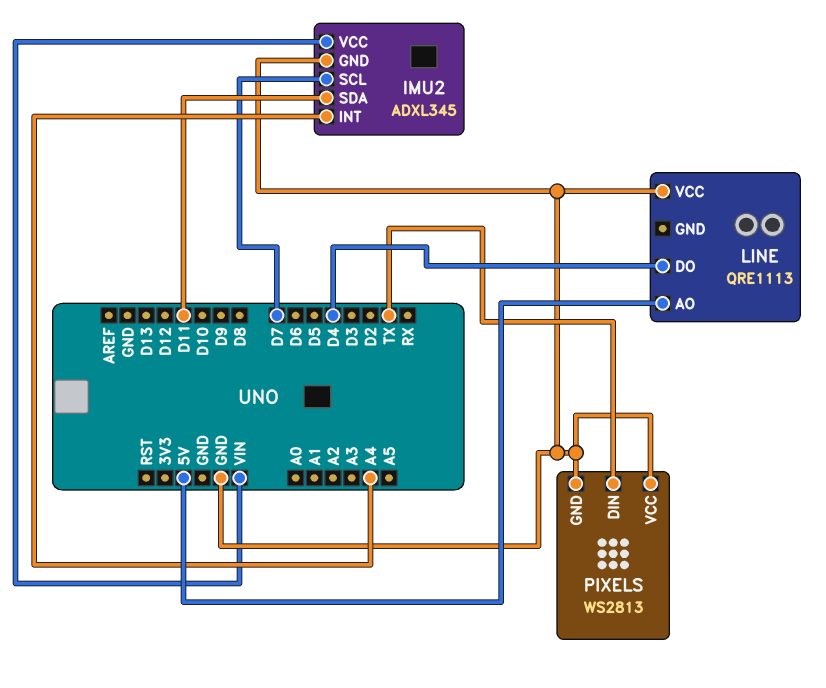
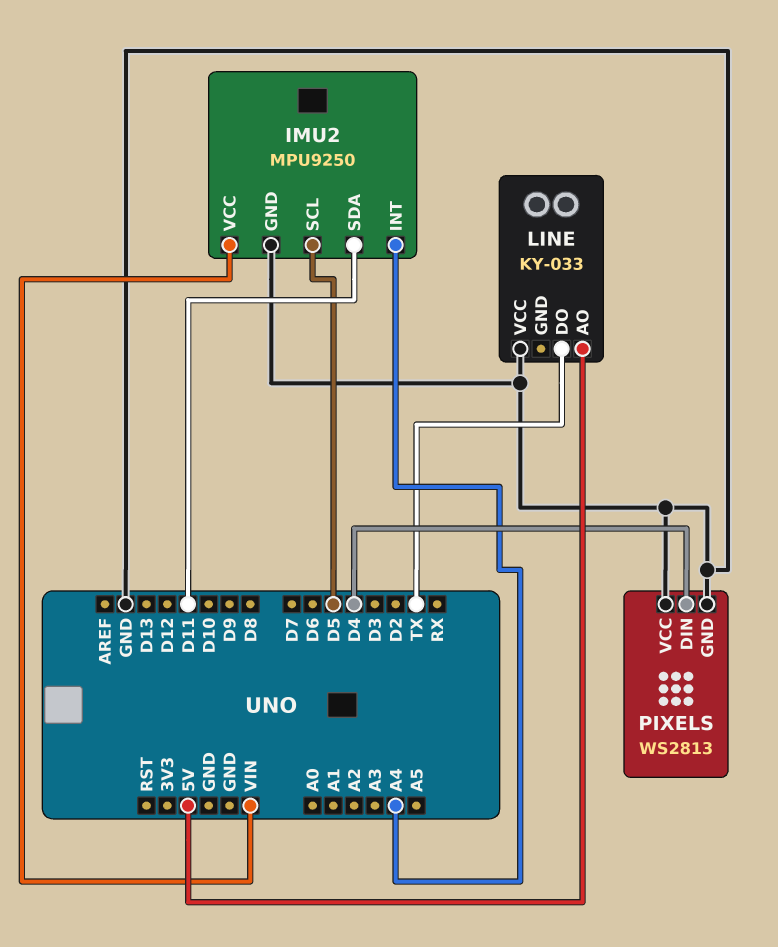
IMU2: ADXL345 -> MPU9250
IMU2 pin SCL: D7 -> D5
LINE: QRE1113 -> KY-033
LINE pin DO: D4 -> TX
PIXELS pin DIN: TX -> D4

